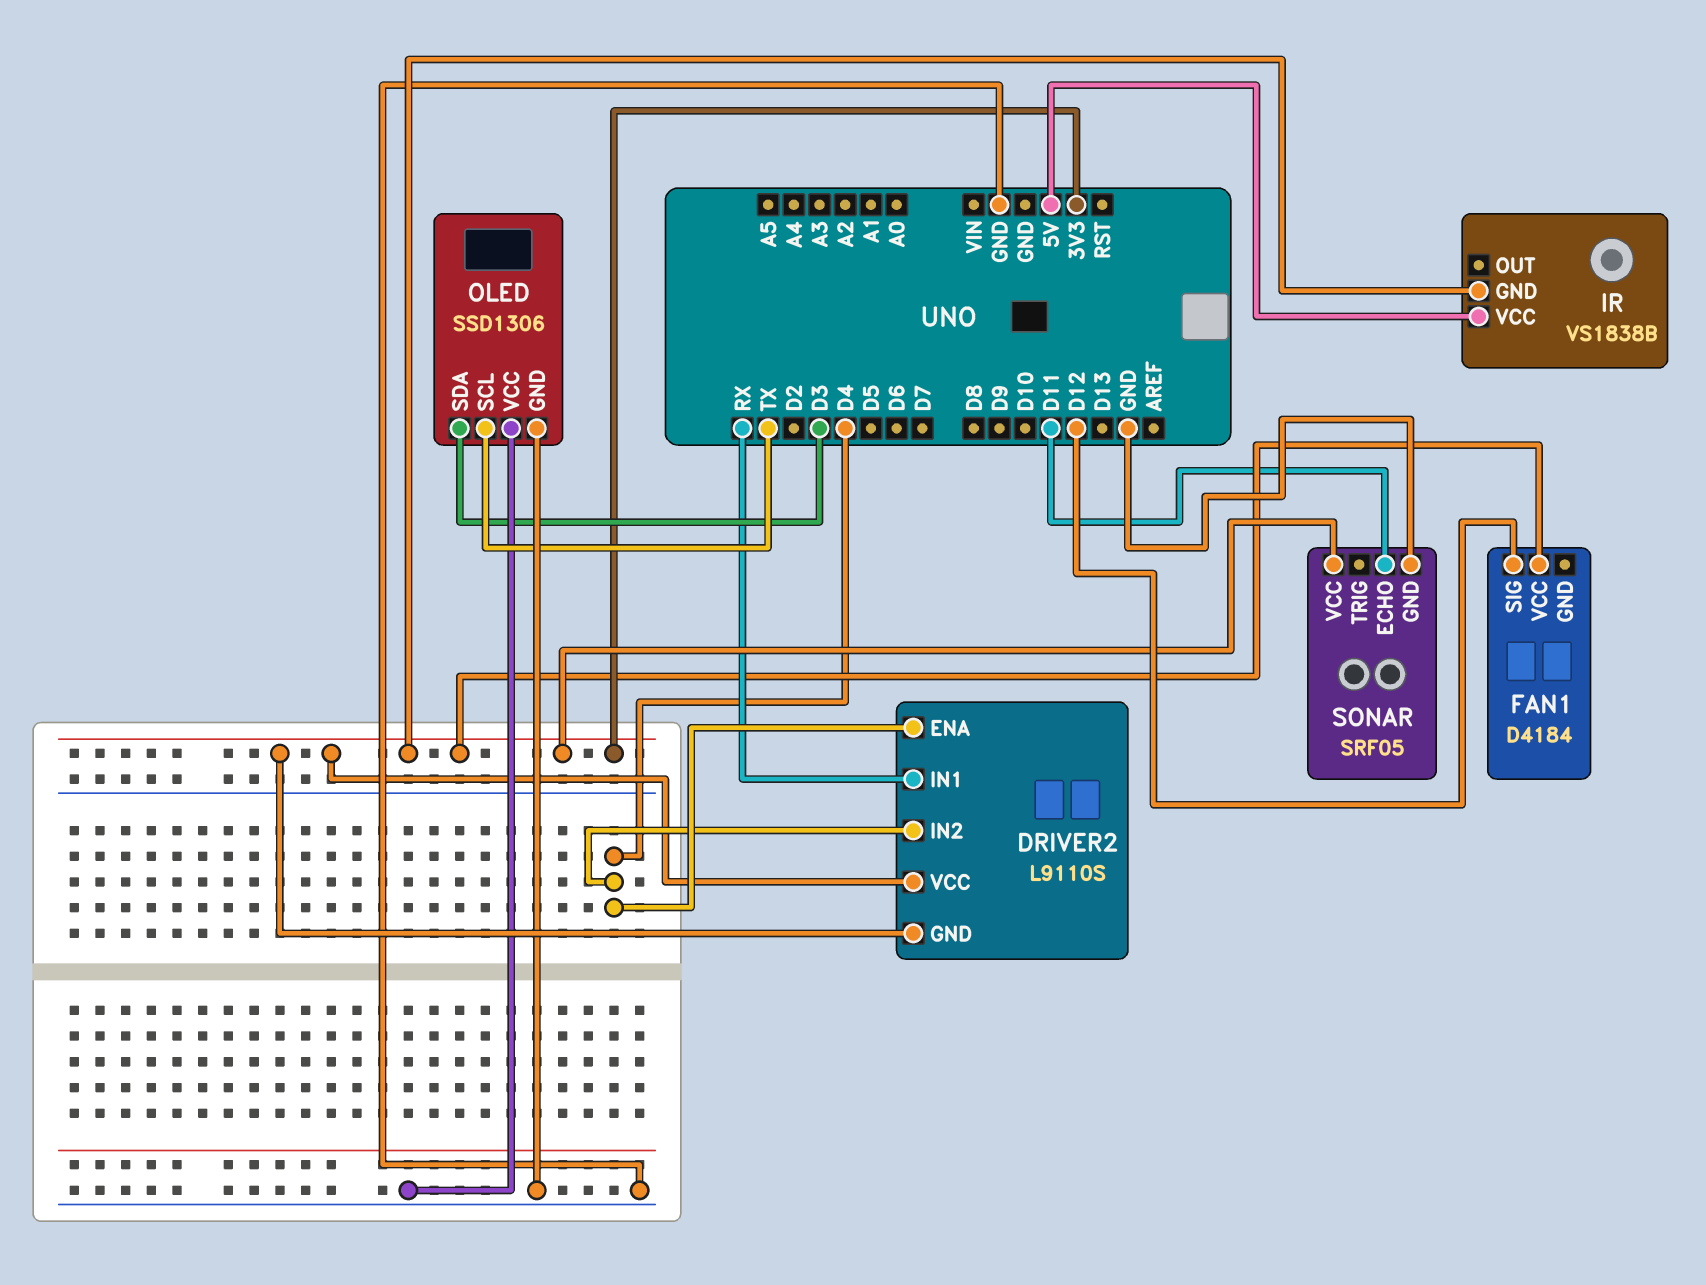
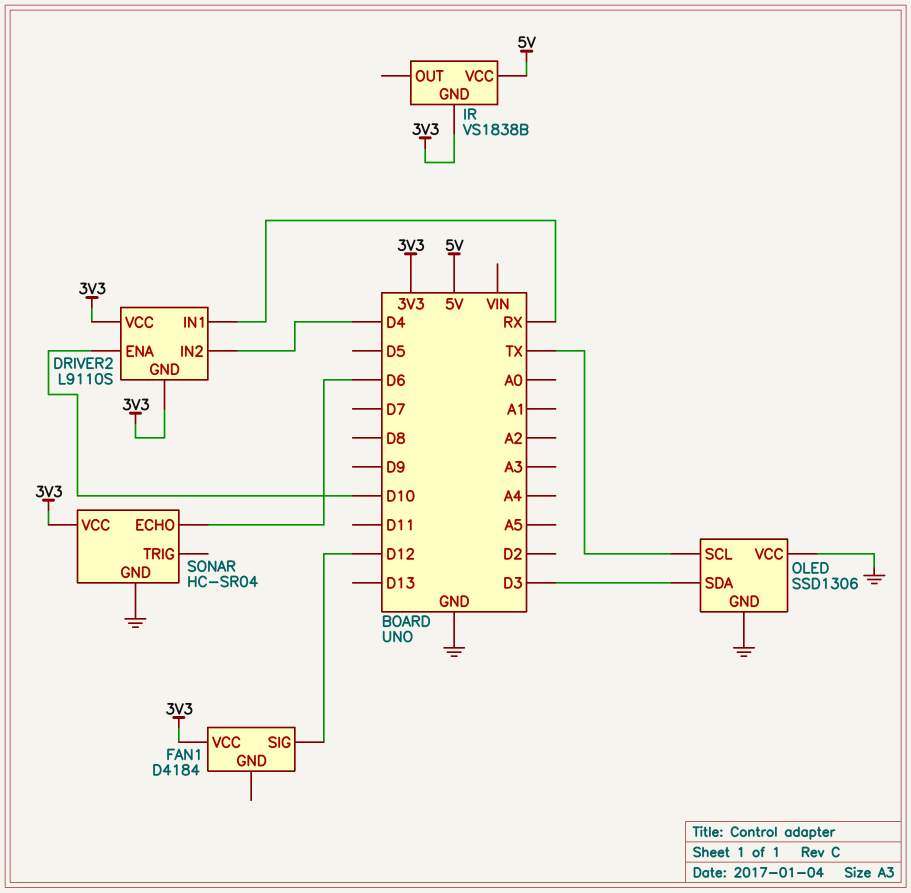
DRIVER2 pin ENA: D4 -> D10
SONAR: SRF05 -> HC-SR04
SONAR pin ECHO: D11 -> D6

